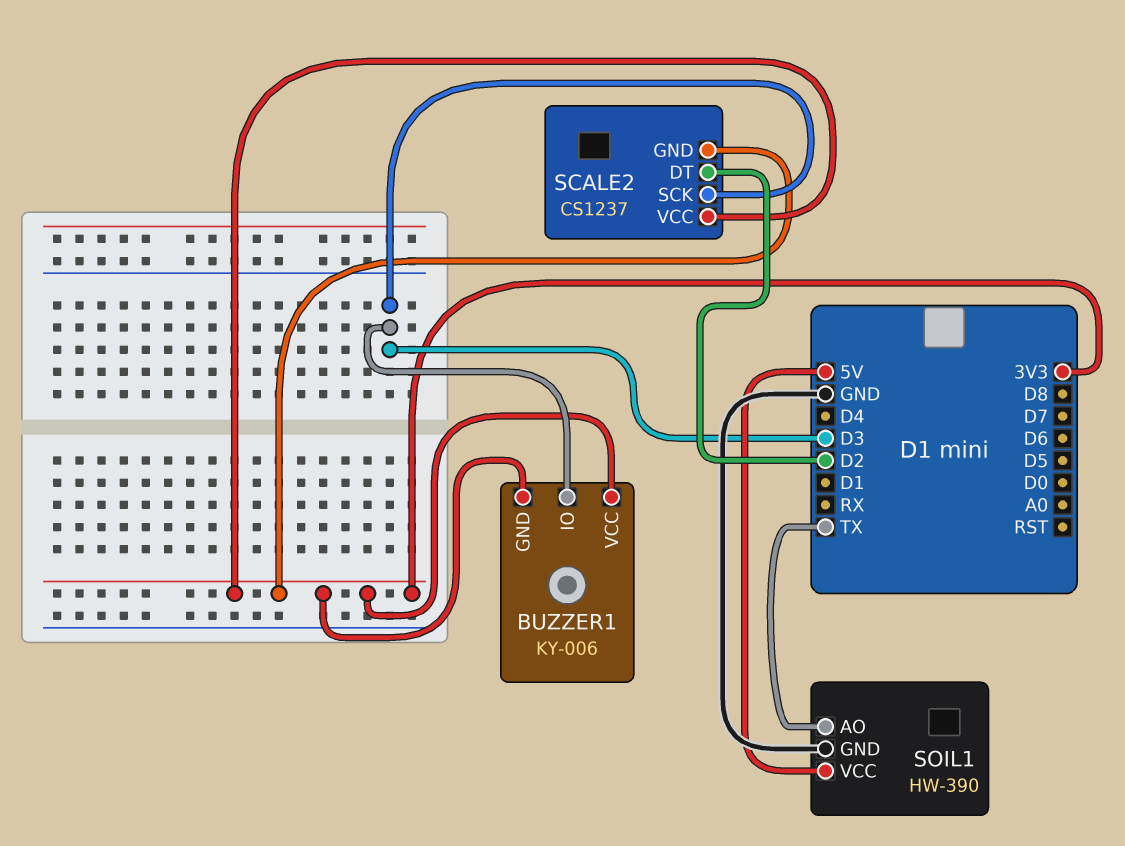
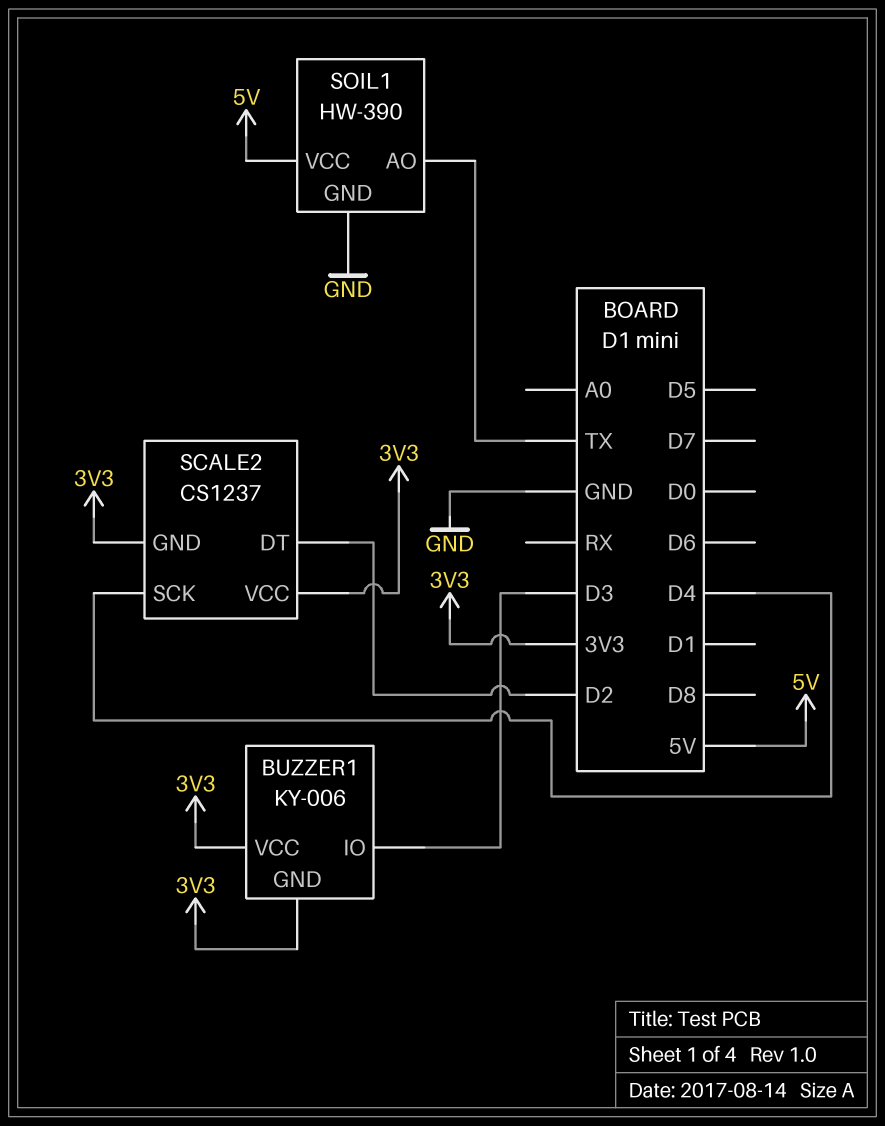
SCALE2 pin SCK: D3 -> D4

